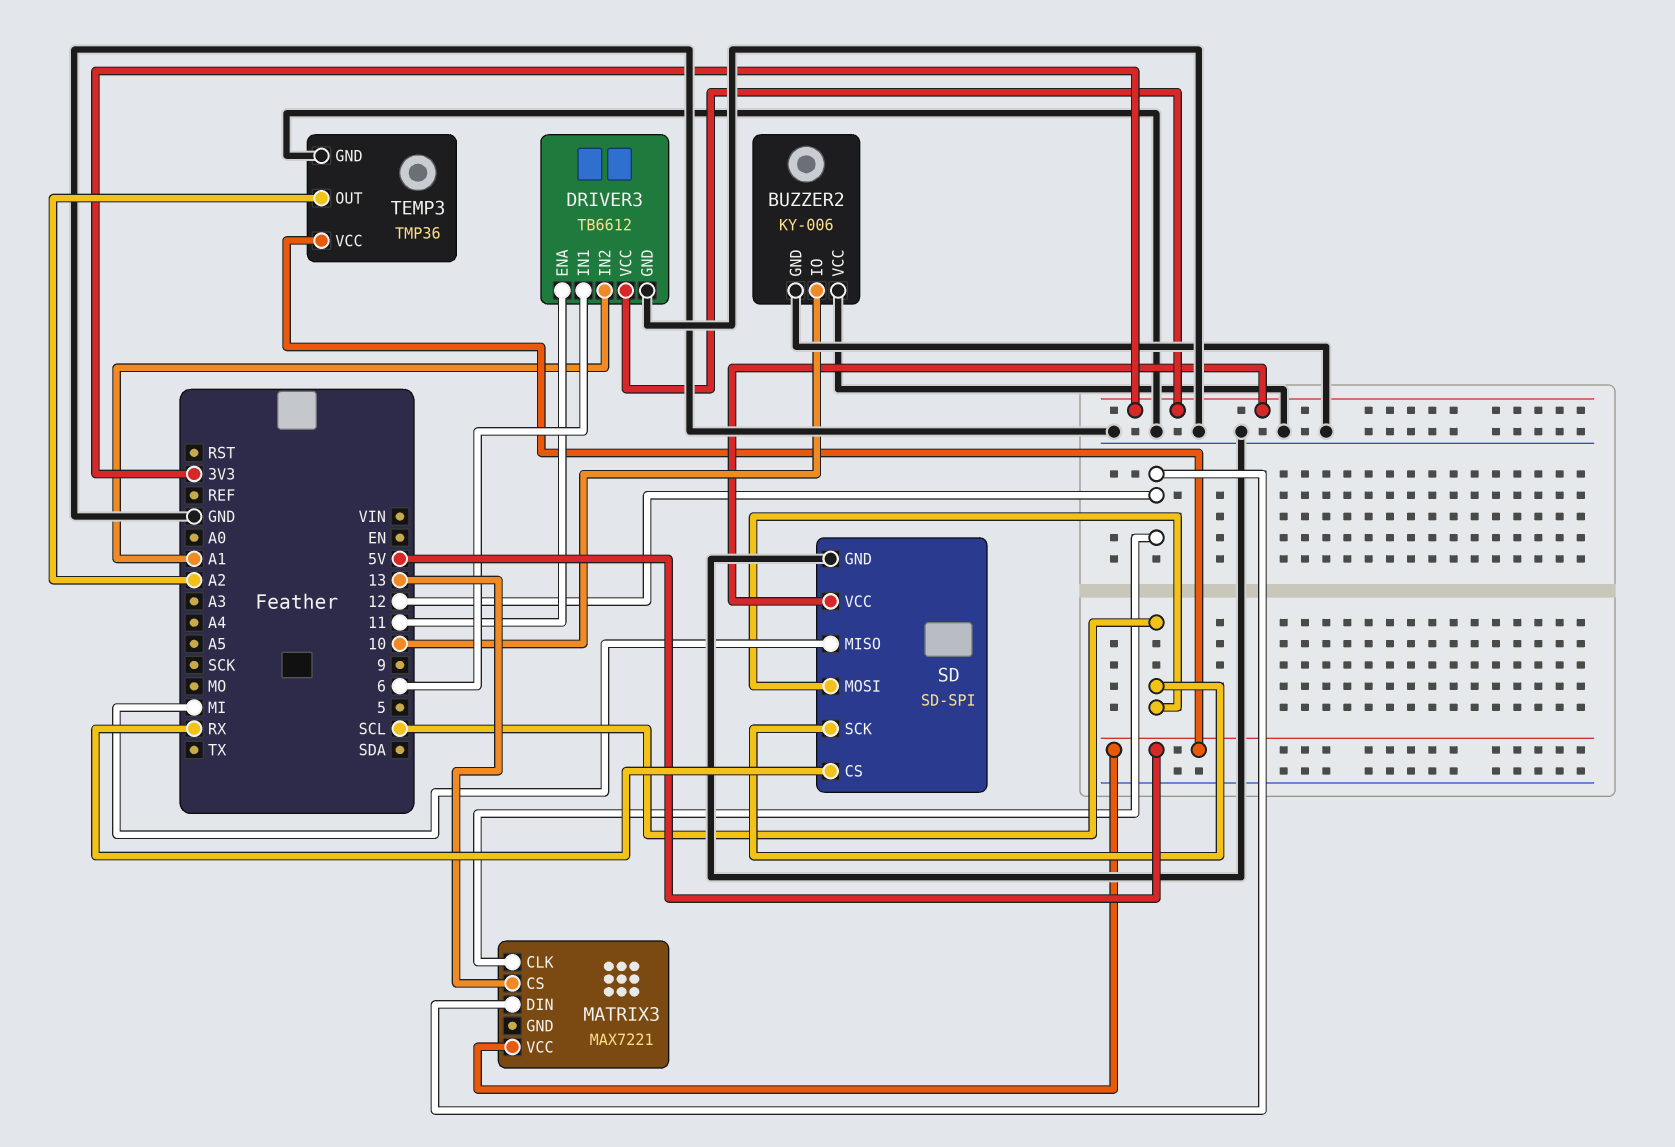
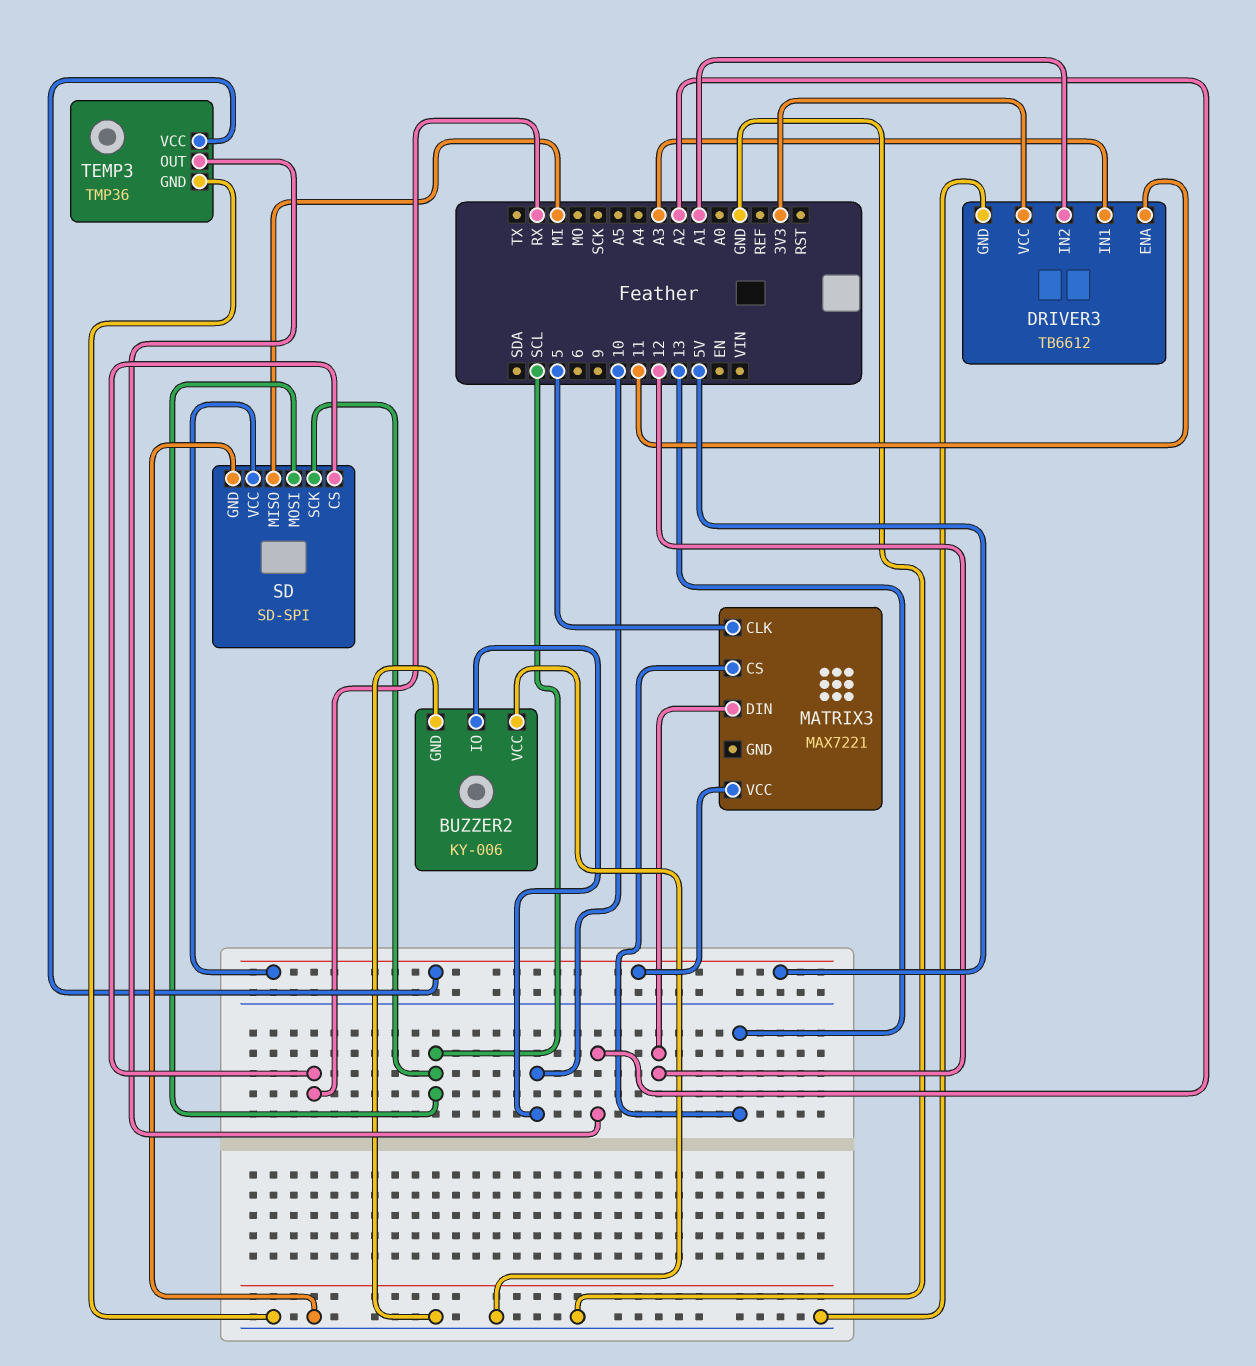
DRIVER3 pin IN1: 6 -> A3
MATRIX3 pin CLK: 12 -> 5
SD pin VCC: 3V3 -> 5V

